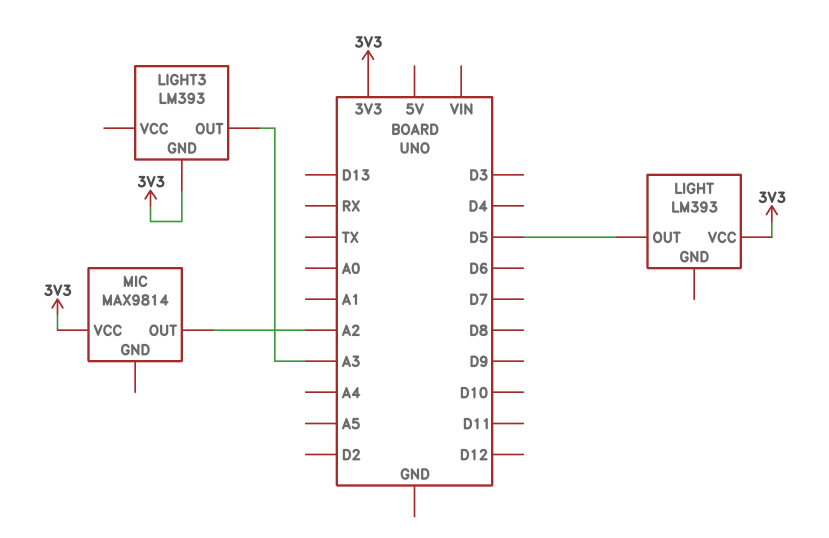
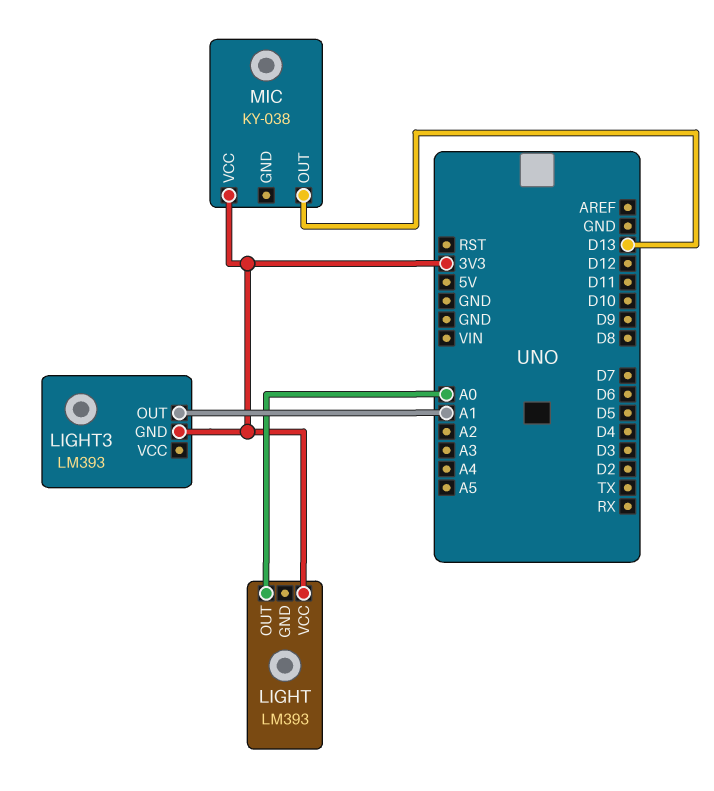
LIGHT pin OUT: D5 -> A0
LIGHT3 pin OUT: A3 -> A1
MIC: MAX9814 -> KY-038
MIC pin OUT: A2 -> D13

